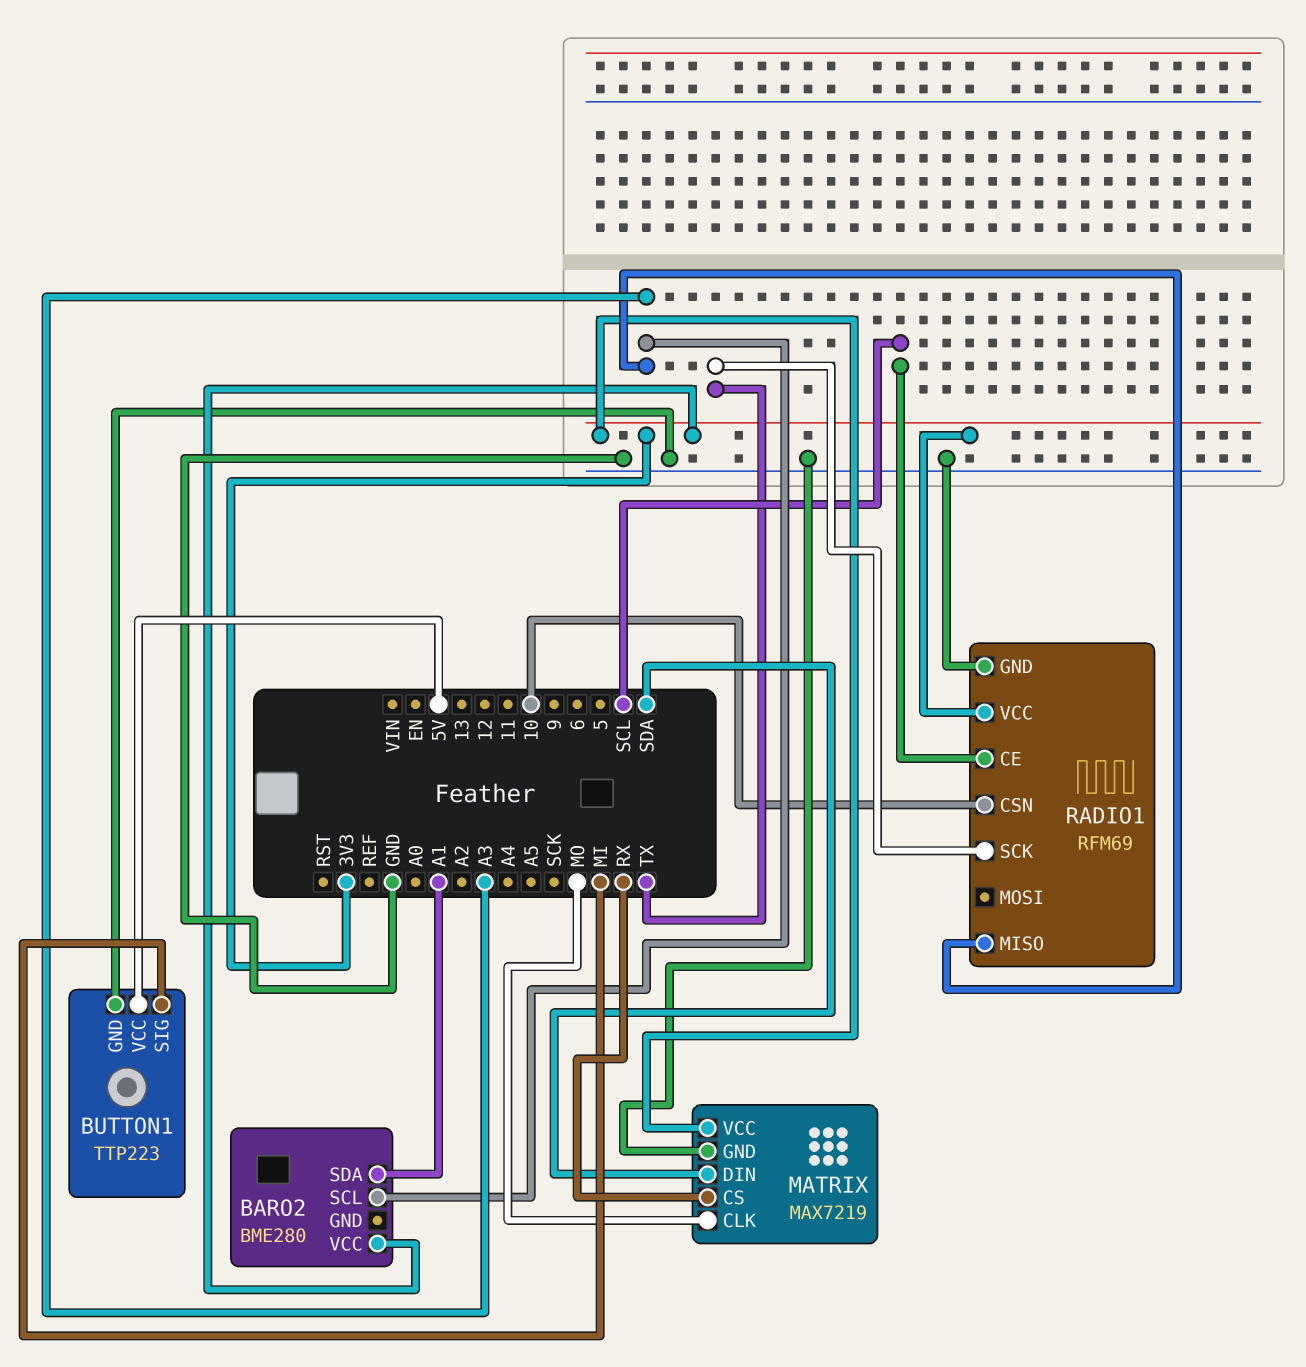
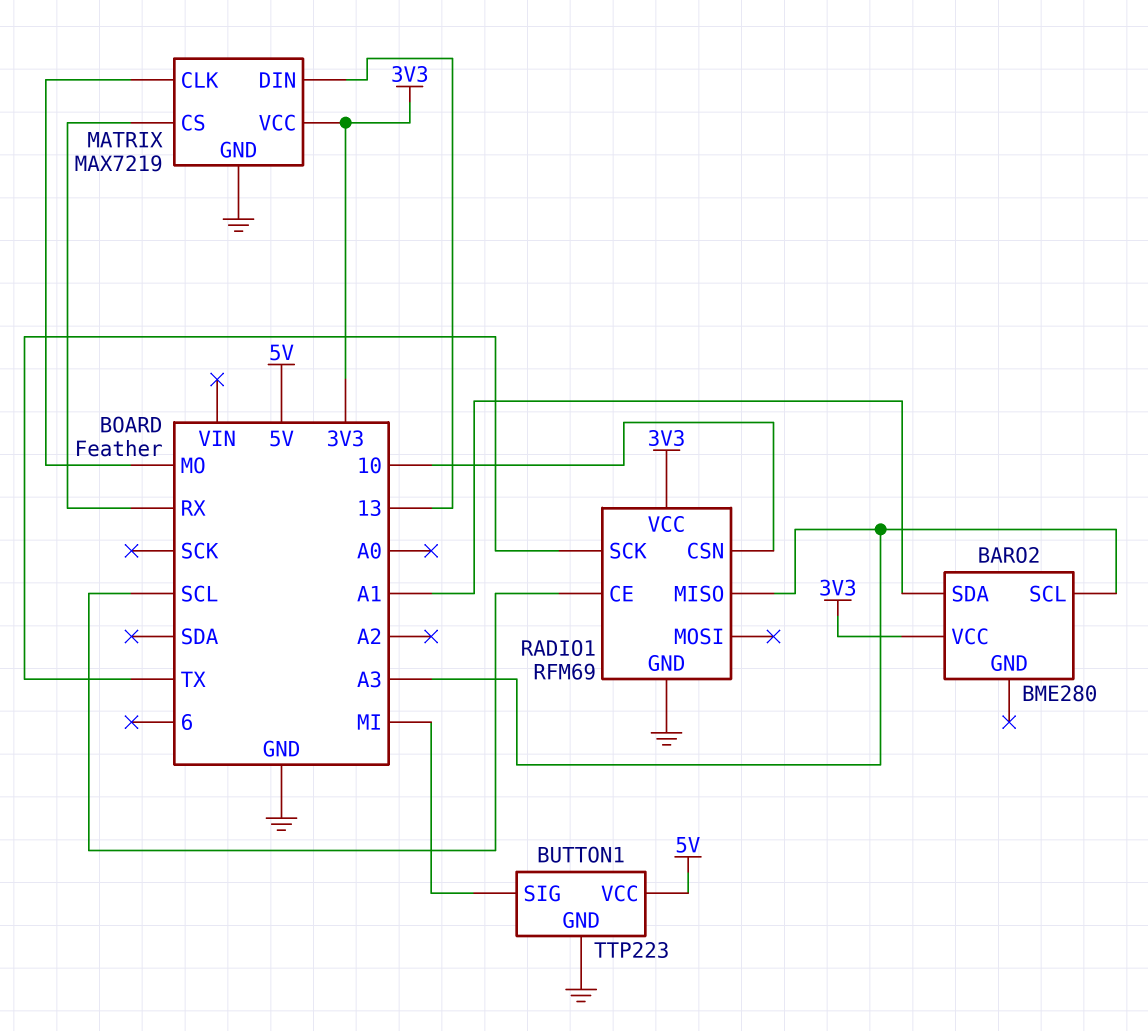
MATRIX pin DIN: SDA -> 13

